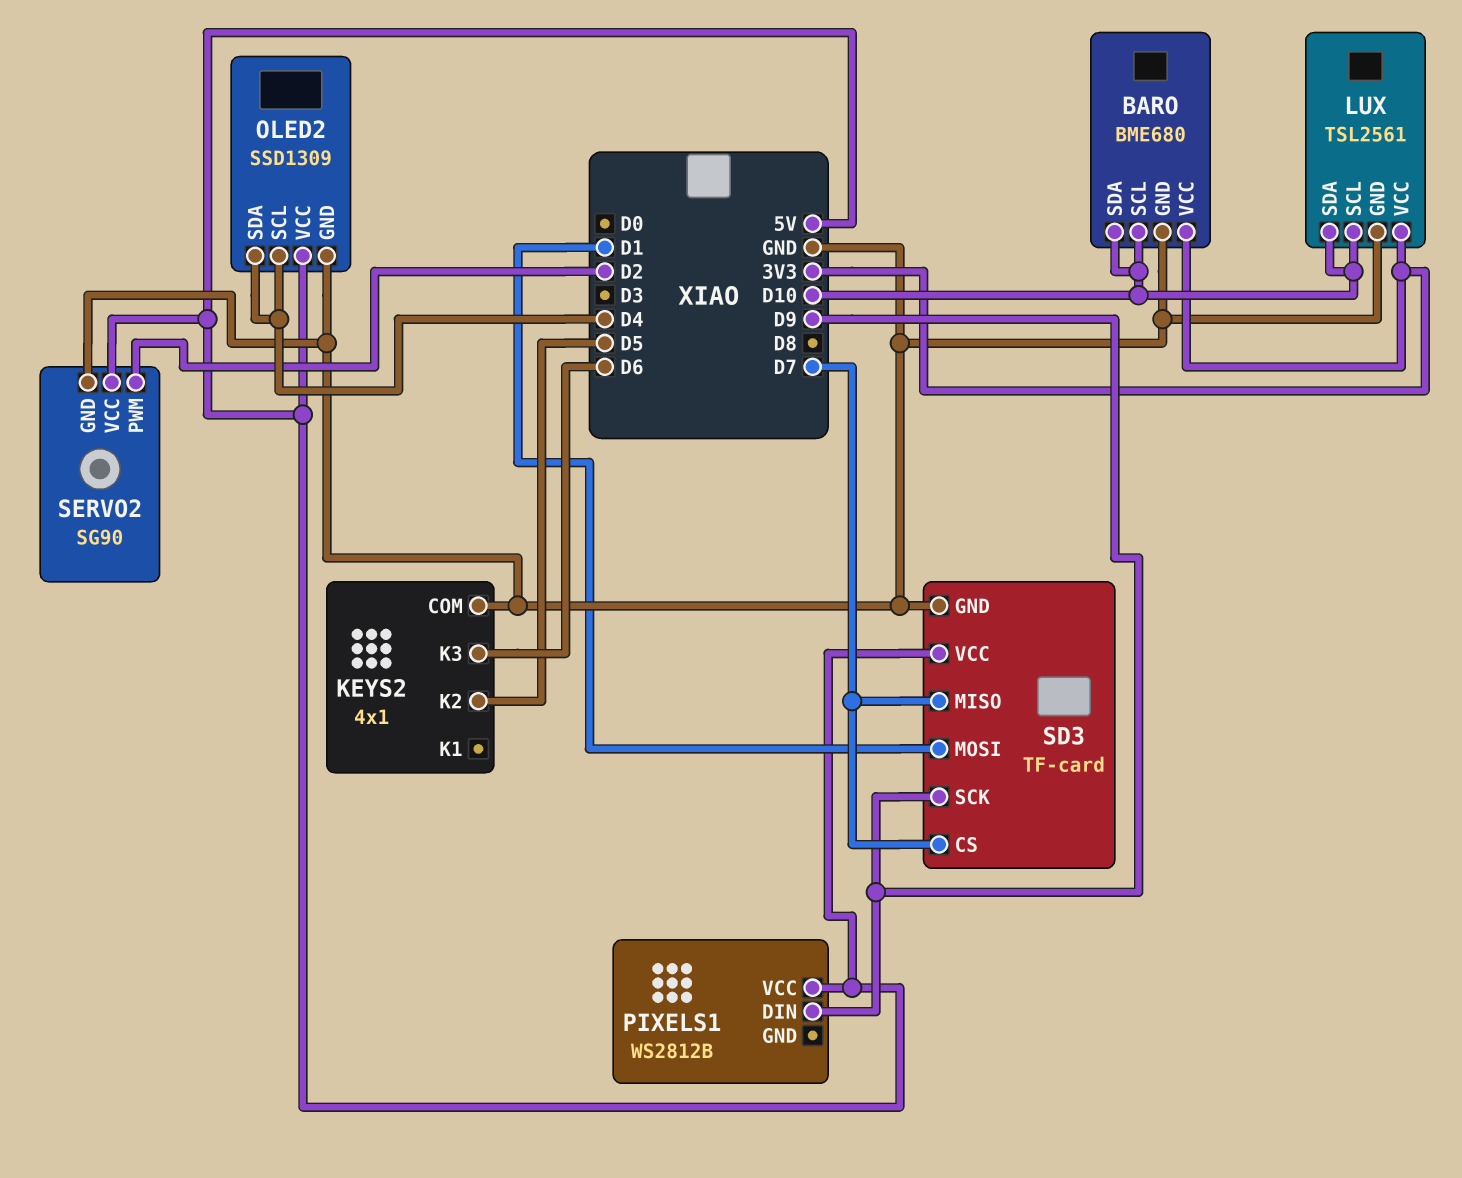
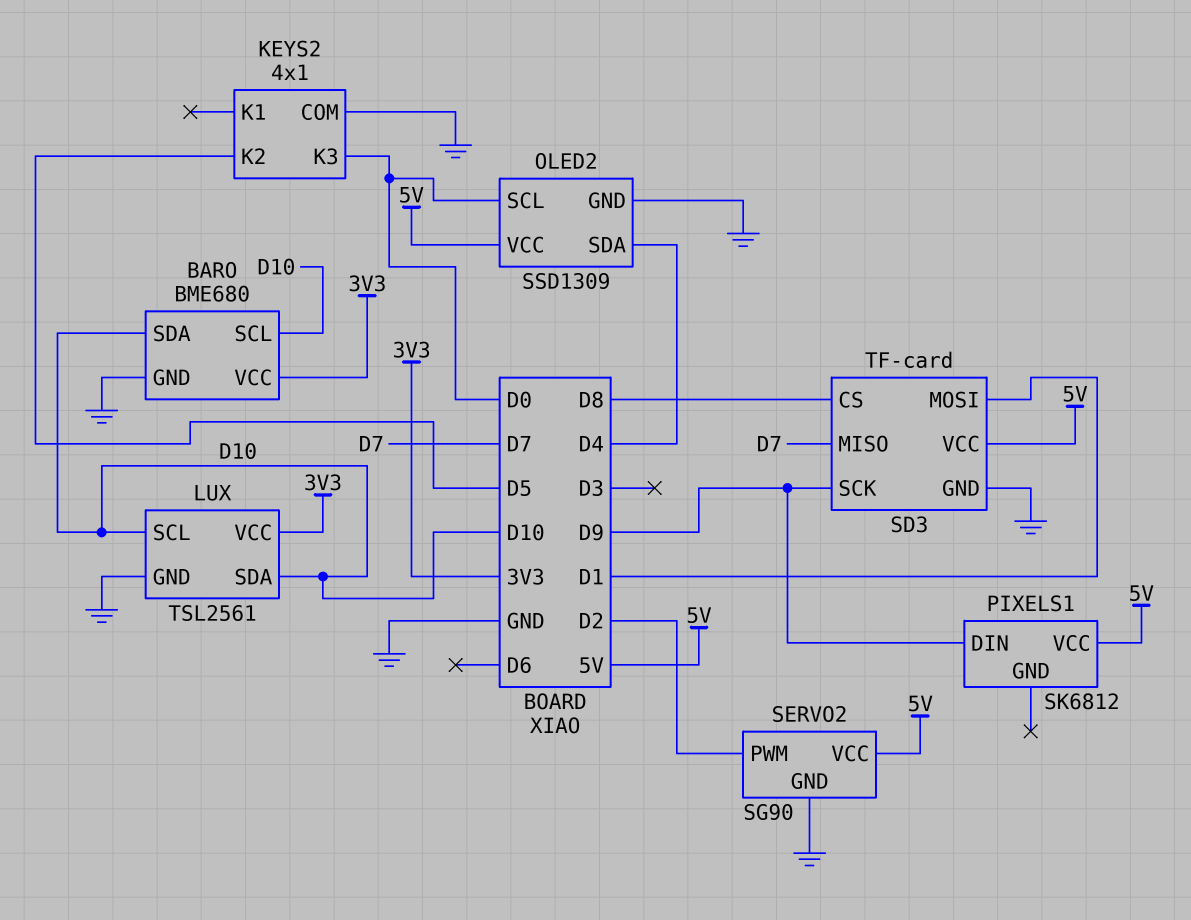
KEYS2 pin K3: D6 -> D0
OLED2 pin SCL: D4 -> D0
PIXELS1: WS2812B -> SK6812
SD3 pin CS: D7 -> D8

